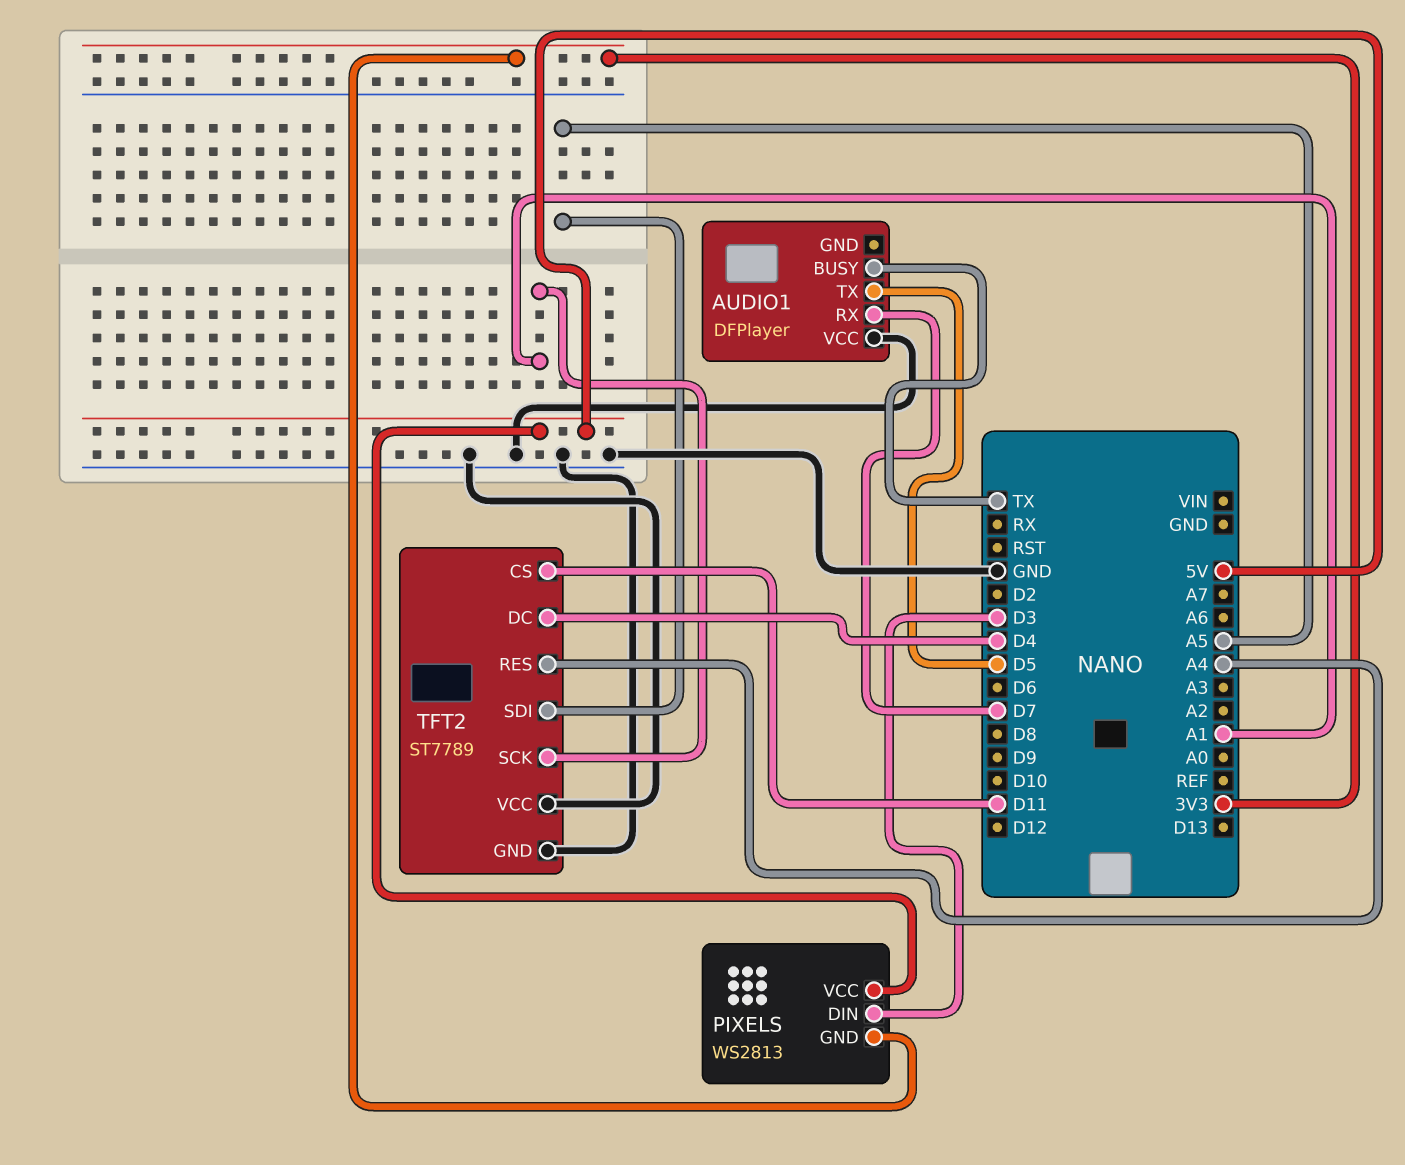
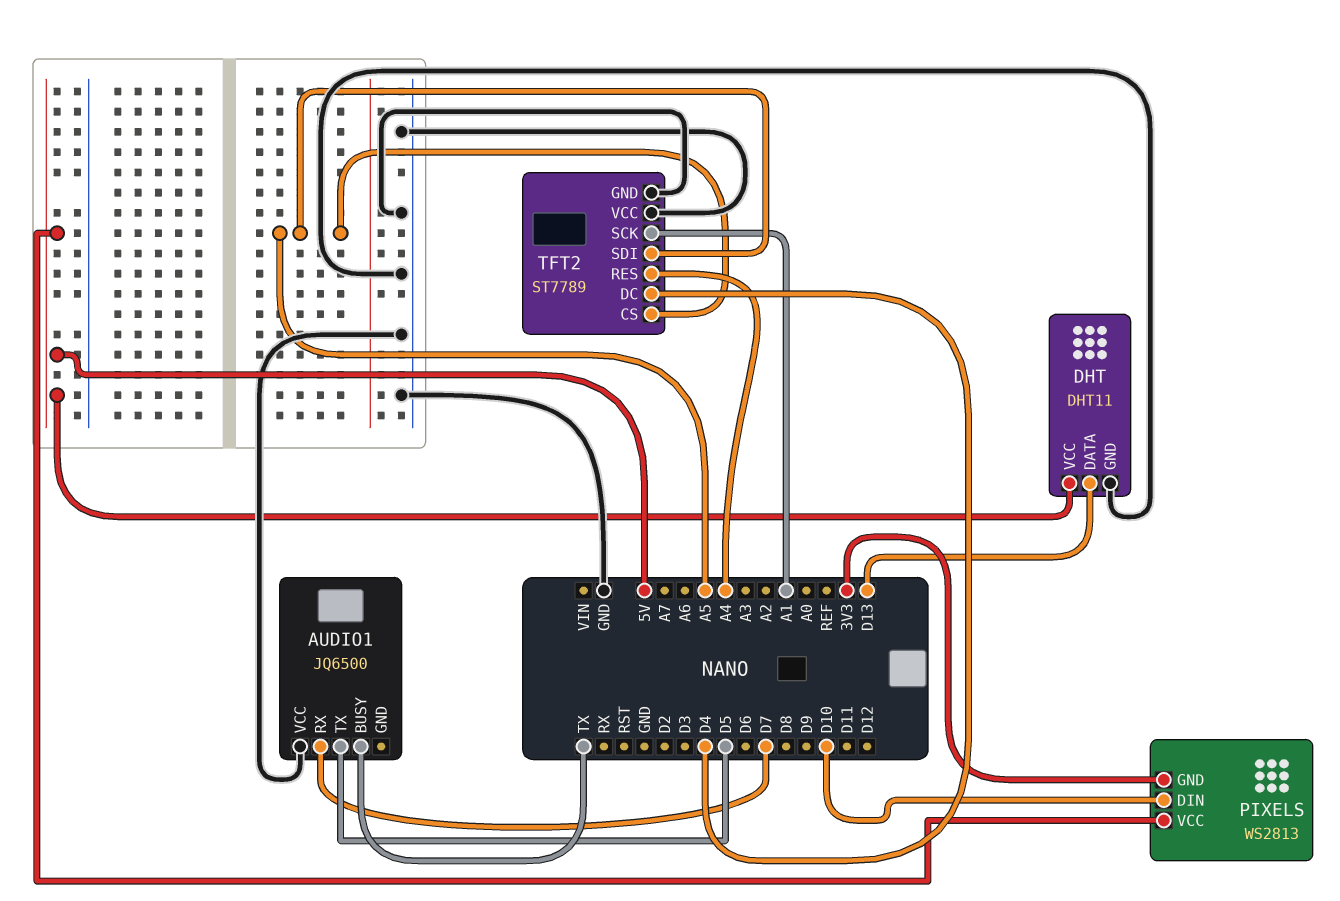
AUDIO1: DFPlayer -> JQ6500
DHT: none -> DHT11
DHT pin DATA: none -> D13
DHT pin GND: none -> GND
DHT pin VCC: none -> 5V
PIXELS pin DIN: D3 -> D10
TFT2 pin CS: D11 -> A5

